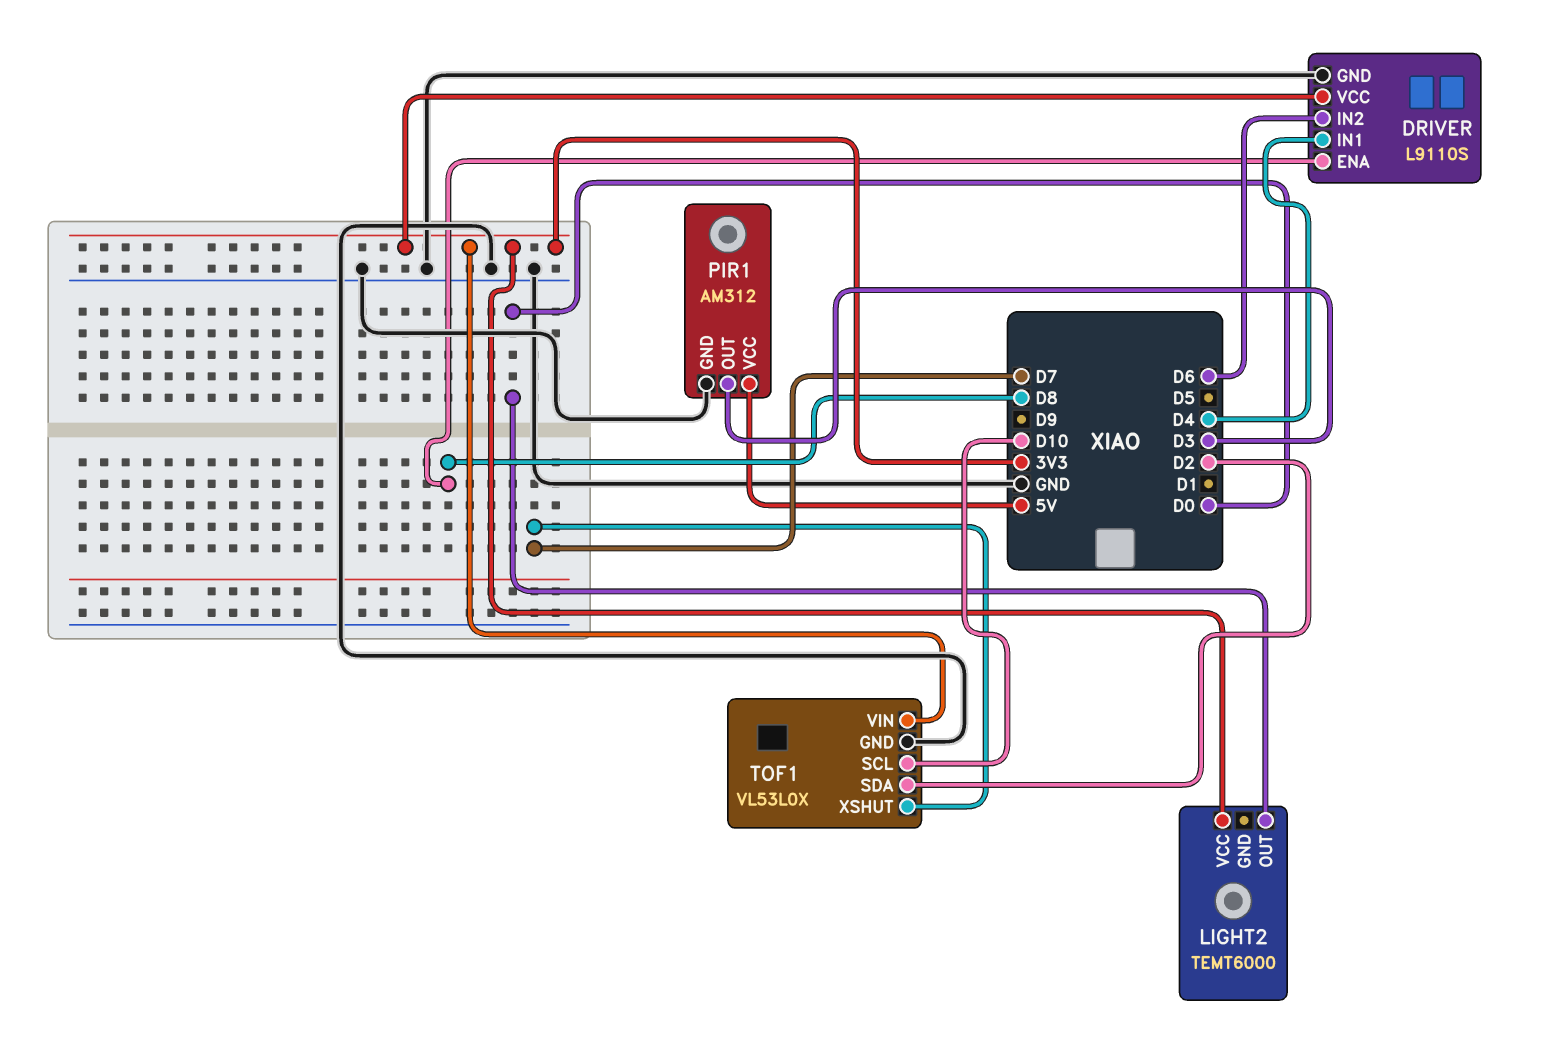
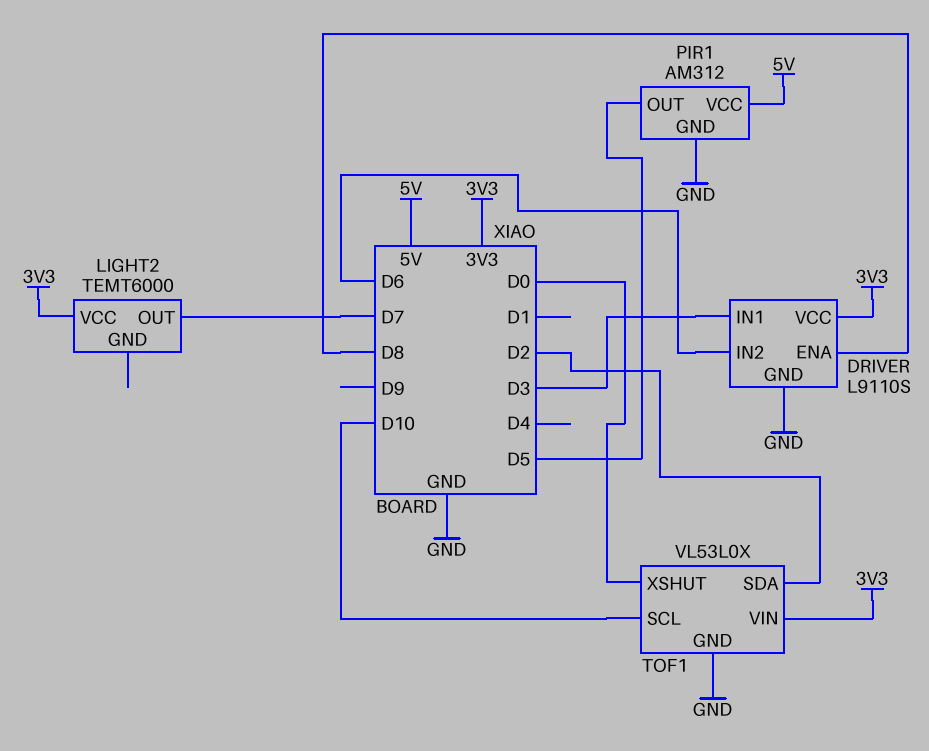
DRIVER pin IN1: D4 -> D3
LIGHT2 pin OUT: D0 -> D7
PIR1 pin OUT: D3 -> D5
TOF1 pin XSHUT: D7 -> D0

